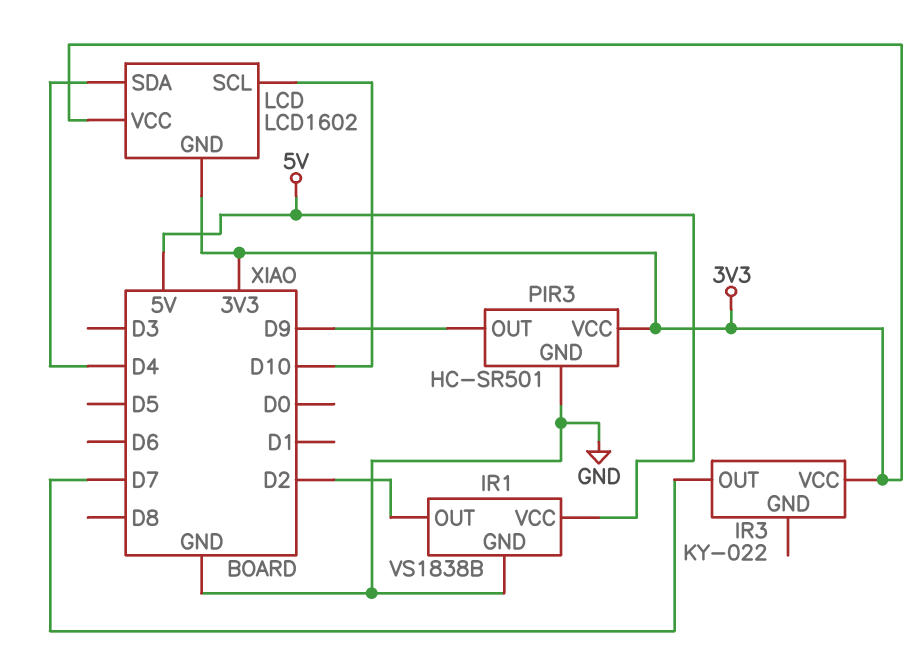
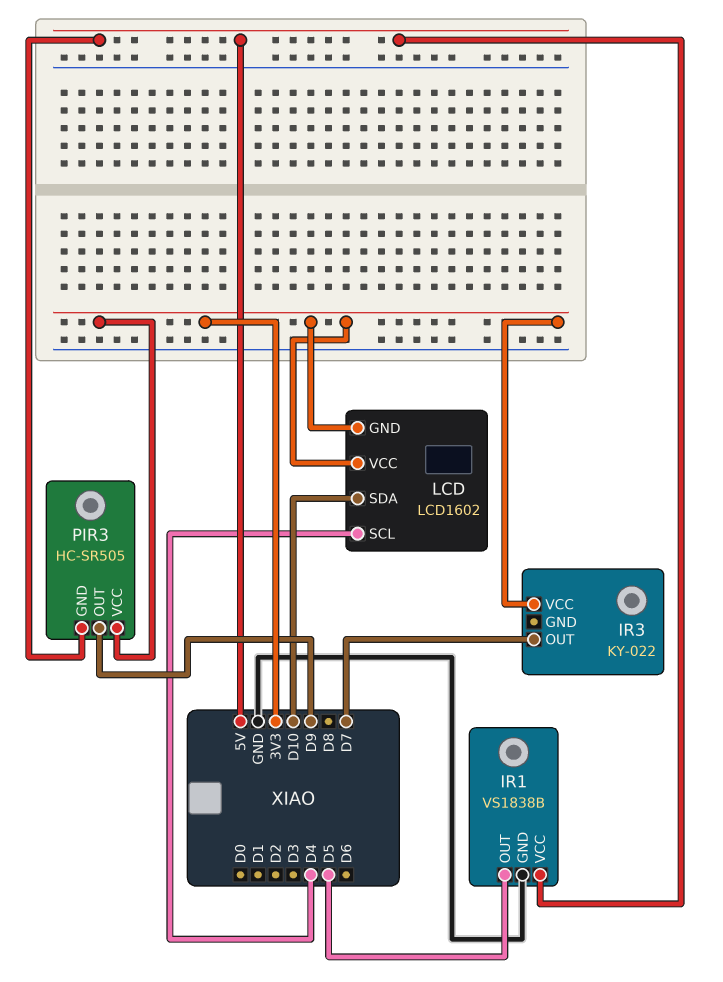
IR1 pin OUT: D2 -> D5
LCD pin SCL: D10 -> D4
LCD pin SDA: D4 -> D10
PIR3: HC-SR501 -> HC-SR505
PIR3 pin GND: GND -> 5V

